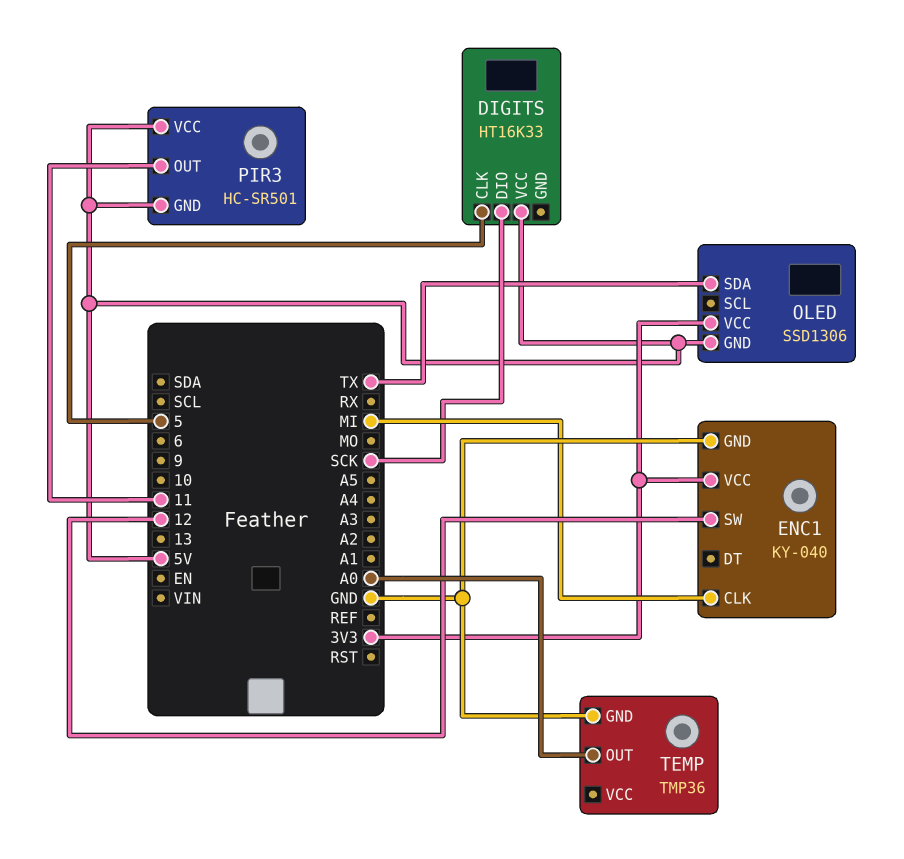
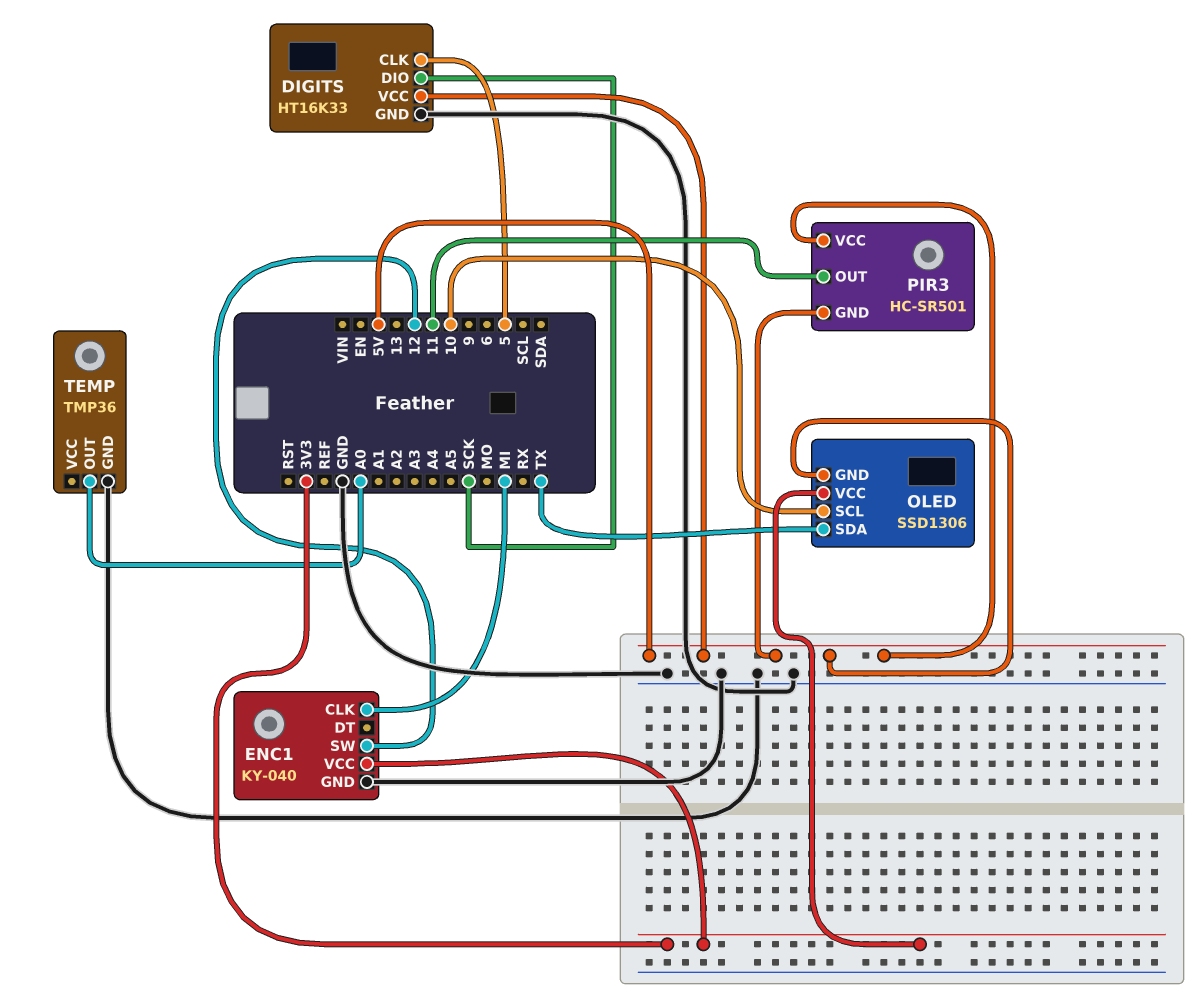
DIGITS pin GND: none -> GND
OLED pin SCL: none -> 10

